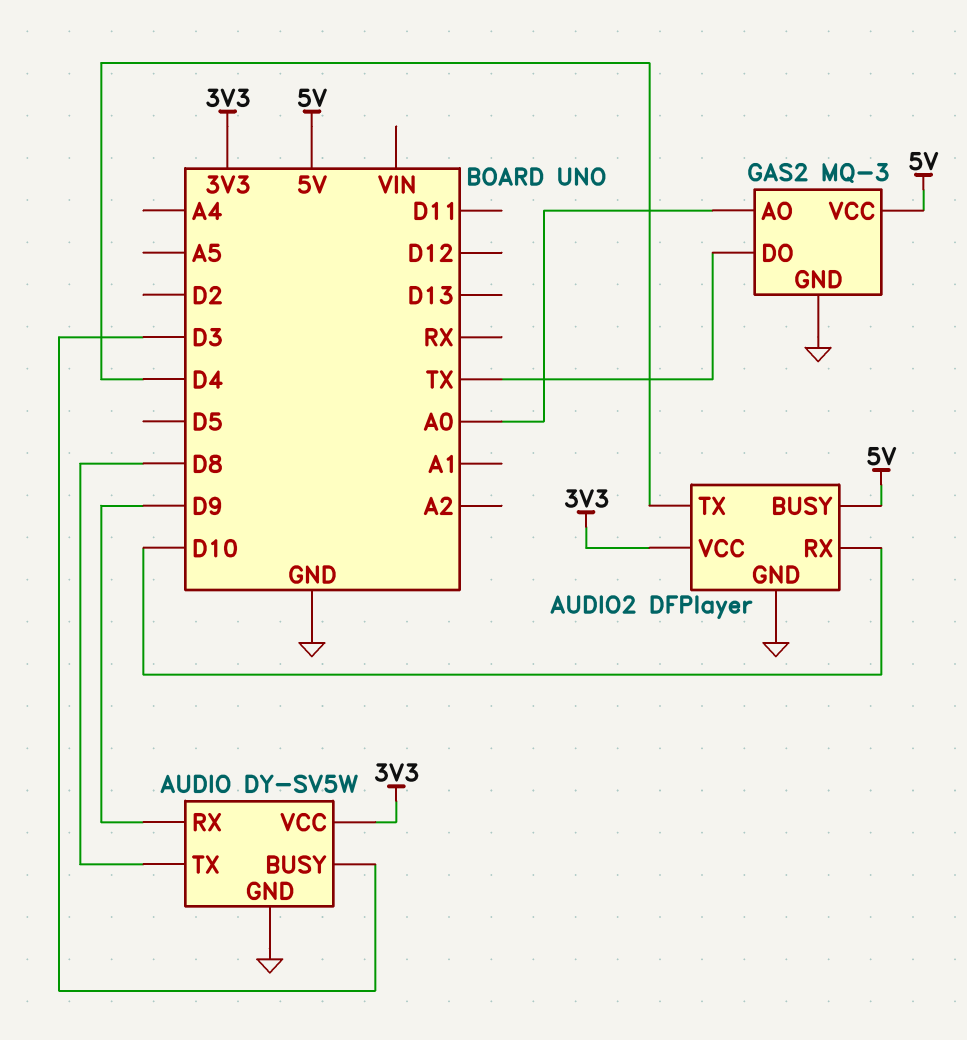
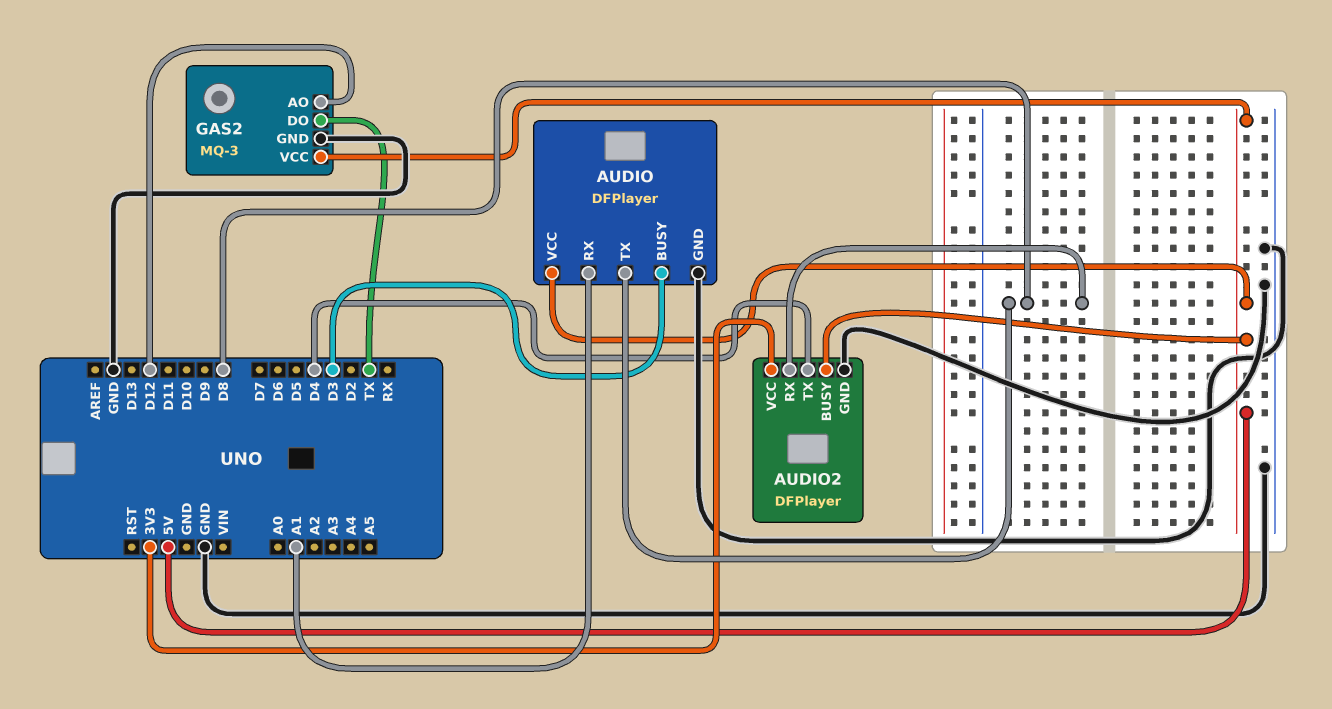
AUDIO: DY-SV5W -> DFPlayer
AUDIO pin RX: D9 -> A1
AUDIO pin VCC: 3V3 -> 5V
AUDIO2 pin RX: D10 -> D8
GAS2 pin AO: A0 -> D12

